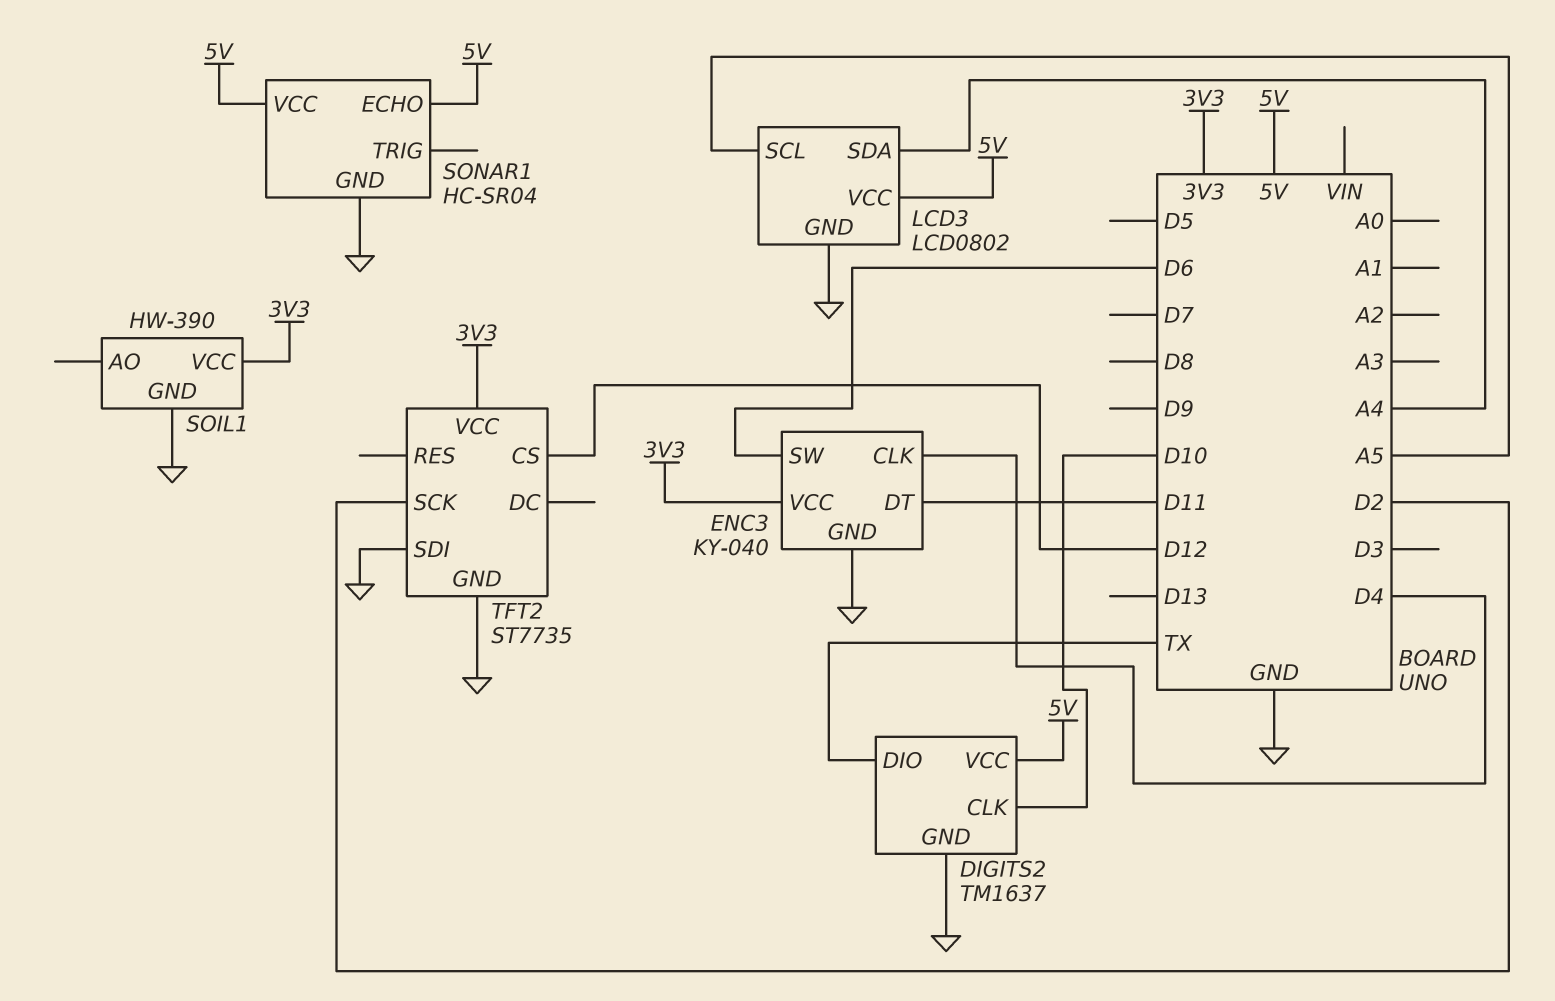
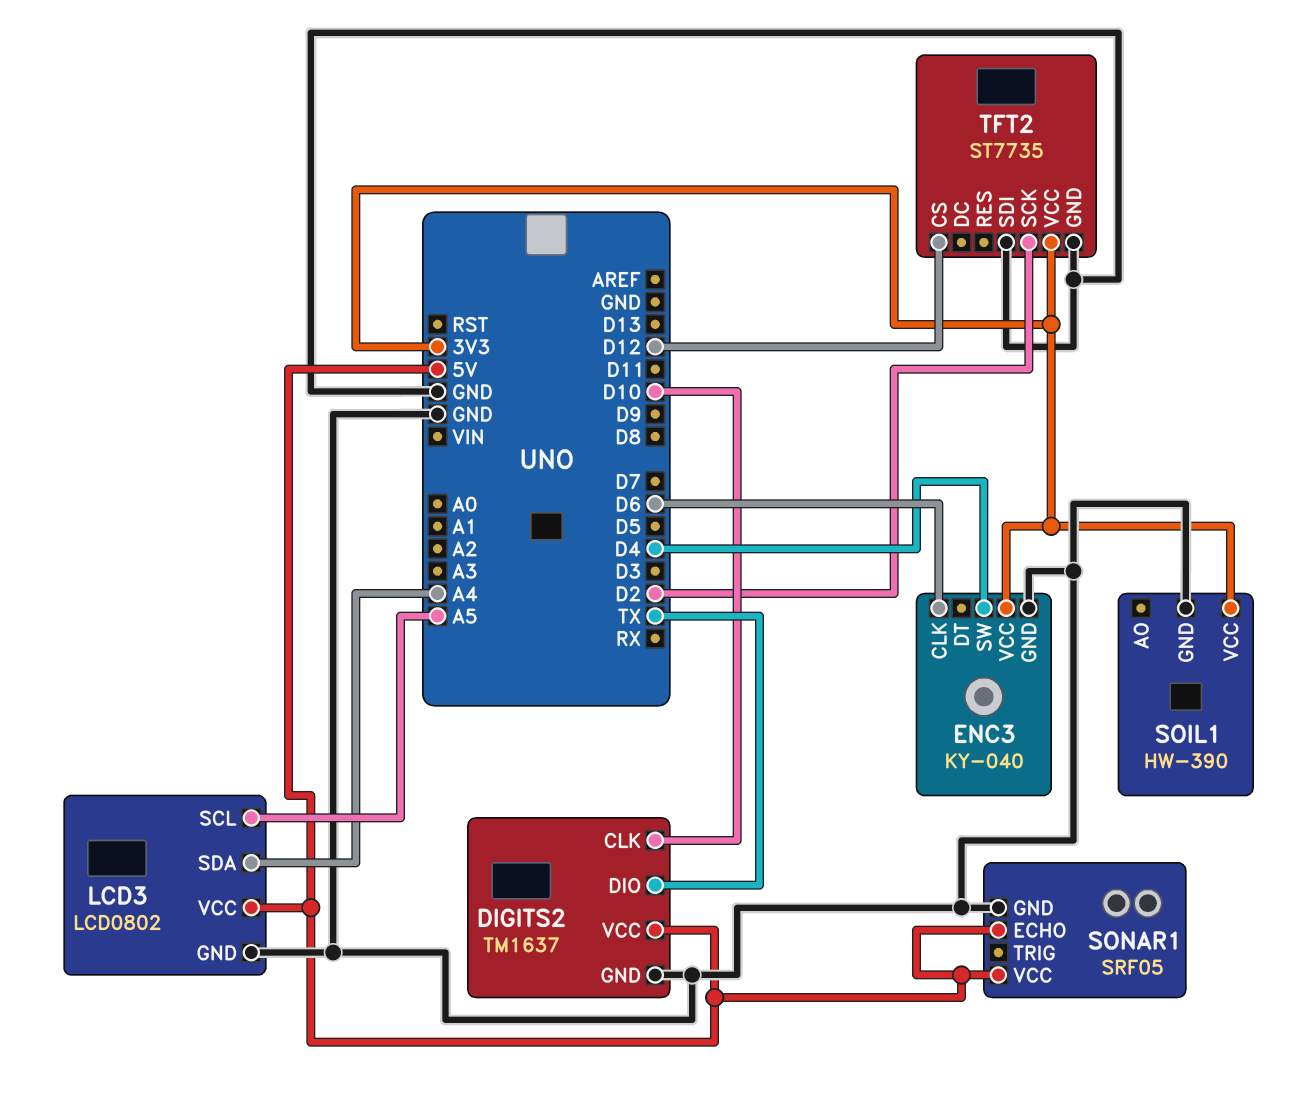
ENC3 pin CLK: D4 -> D6
ENC3 pin DT: D11 -> none
ENC3 pin SW: D6 -> D4
SONAR1: HC-SR04 -> SRF05

